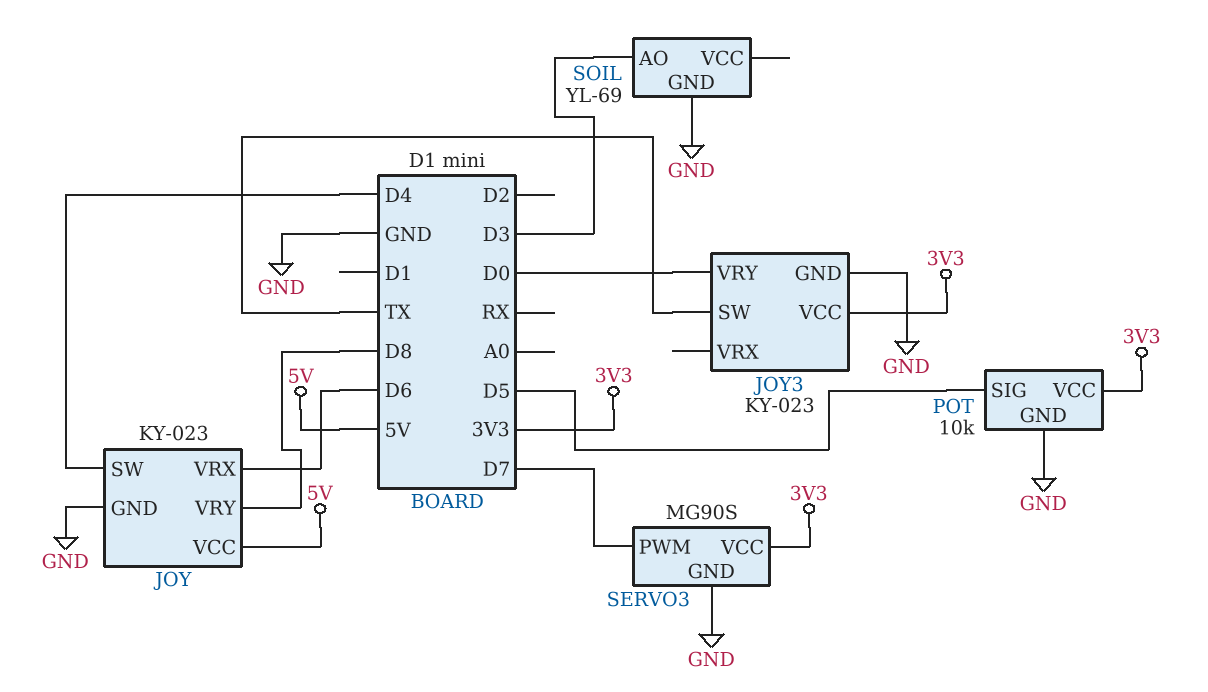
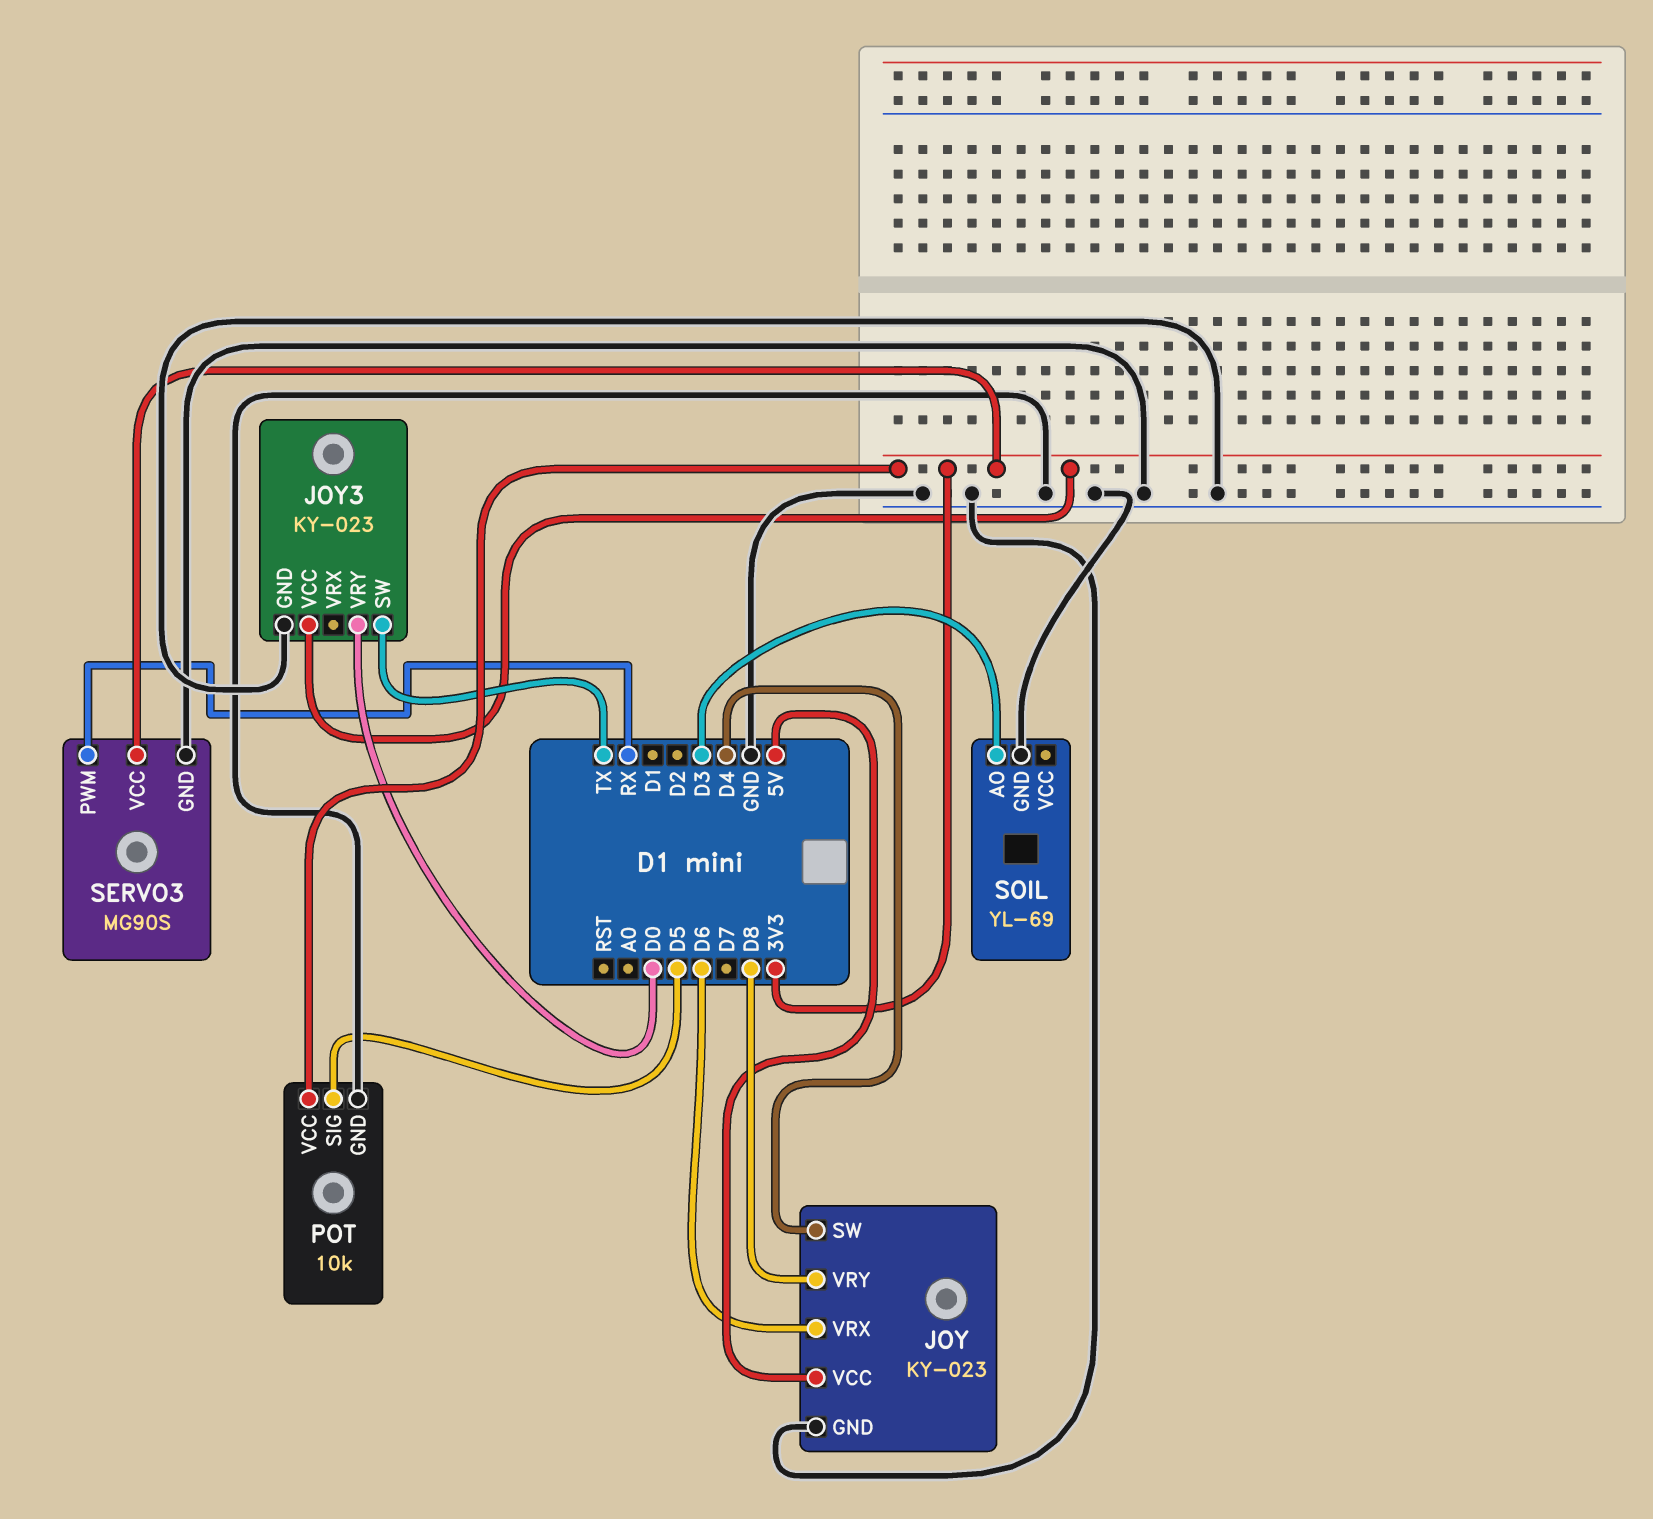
SERVO3 pin PWM: D7 -> RX

